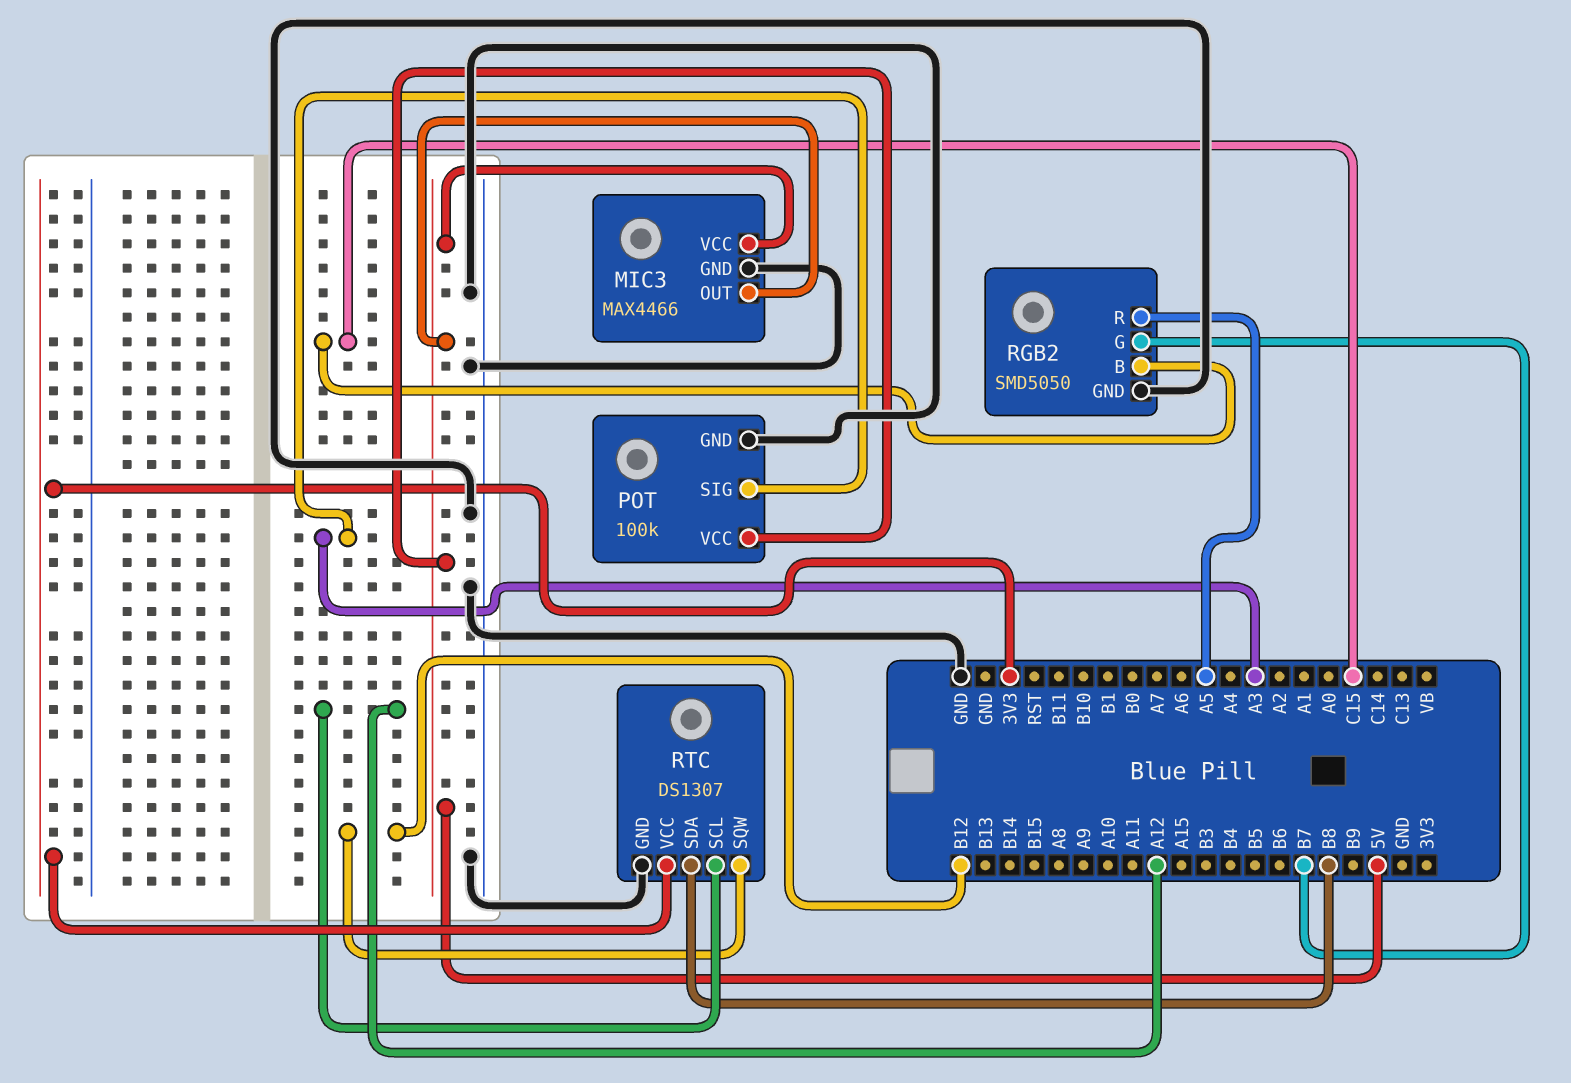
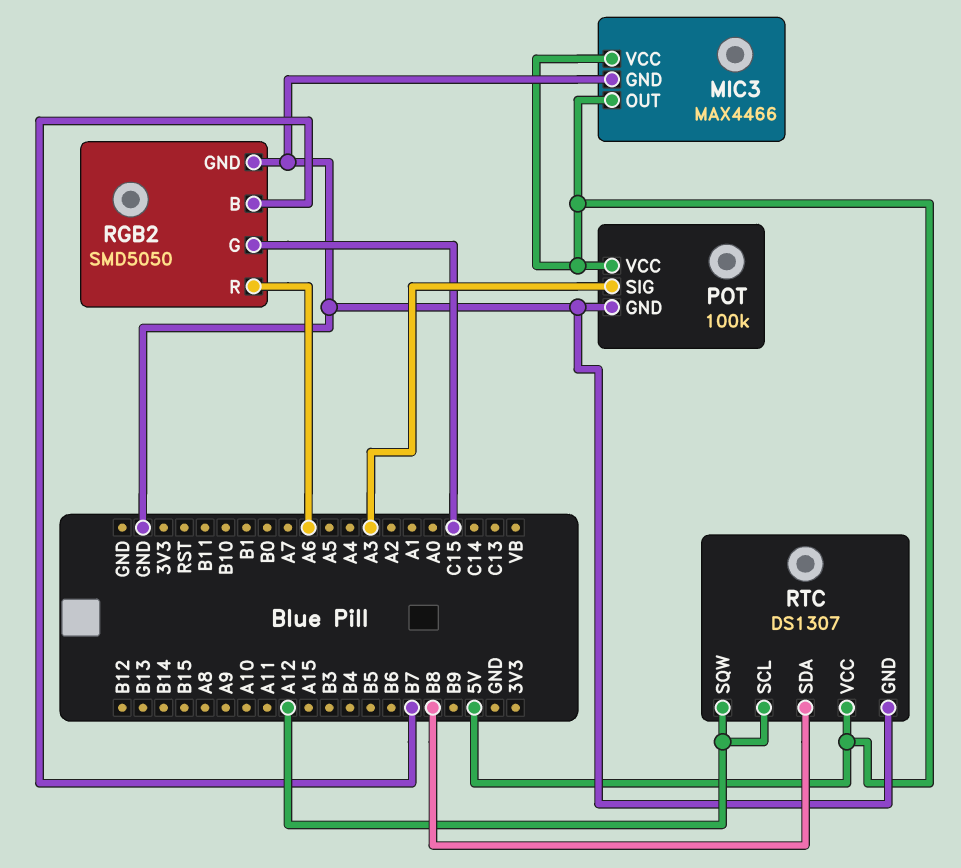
RGB2 pin B: C15 -> B7
RGB2 pin G: B7 -> C15
RGB2 pin R: A5 -> A6
RTC pin SQW: B12 -> A12
RTC pin VCC: 3V3 -> 5V

